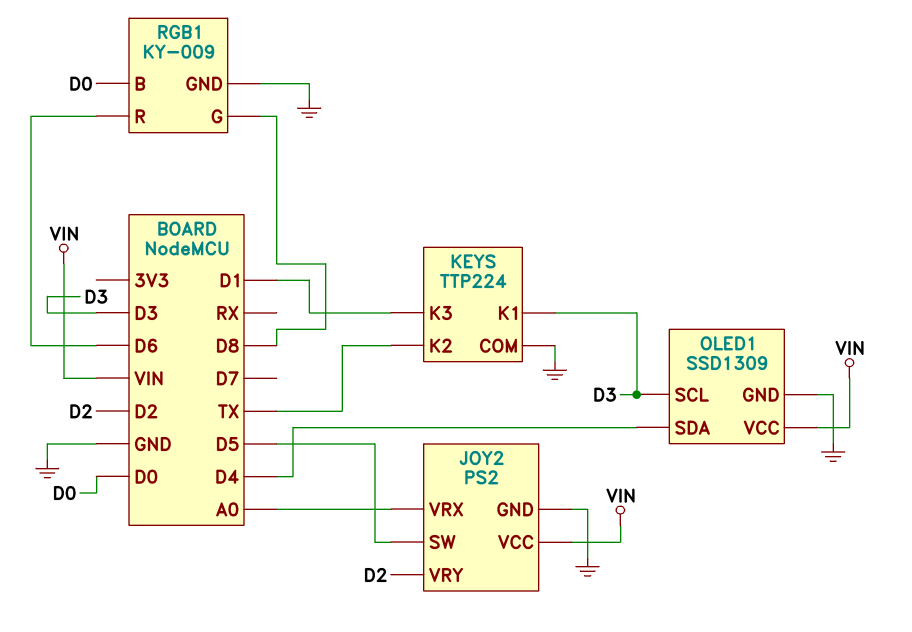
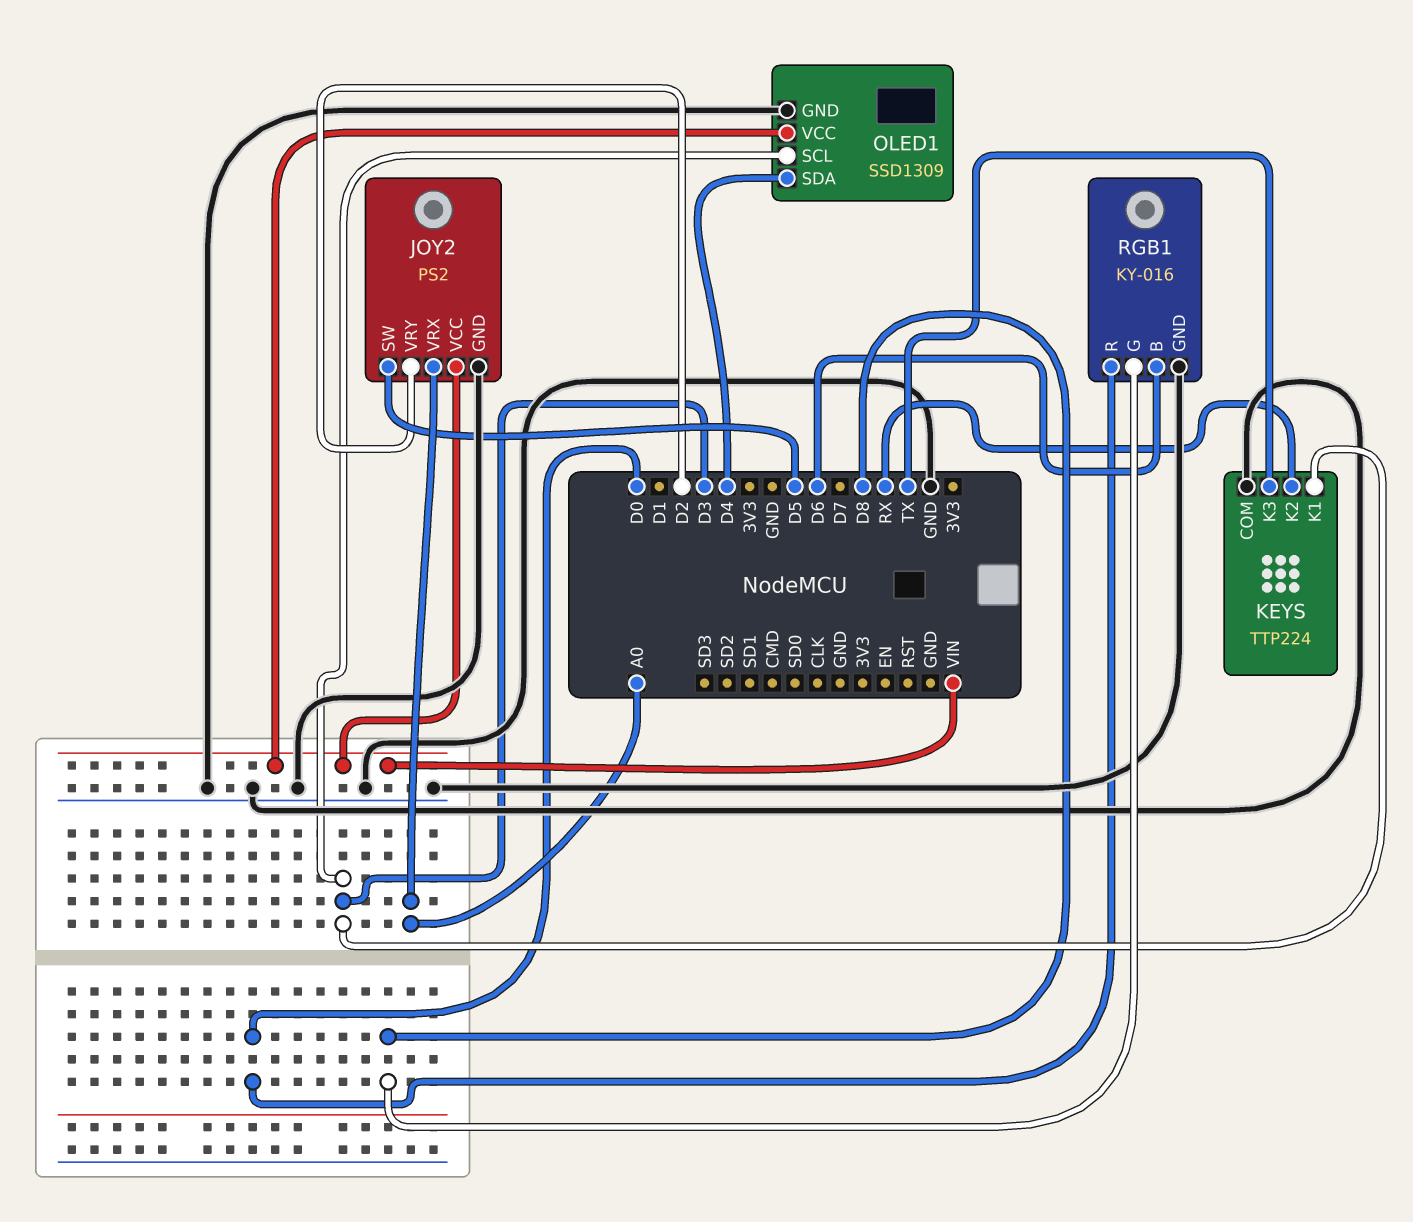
KEYS pin K2: TX -> RX
KEYS pin K3: D1 -> TX
RGB1: KY-009 -> KY-016
RGB1 pin B: D0 -> D6
RGB1 pin R: D6 -> D0

